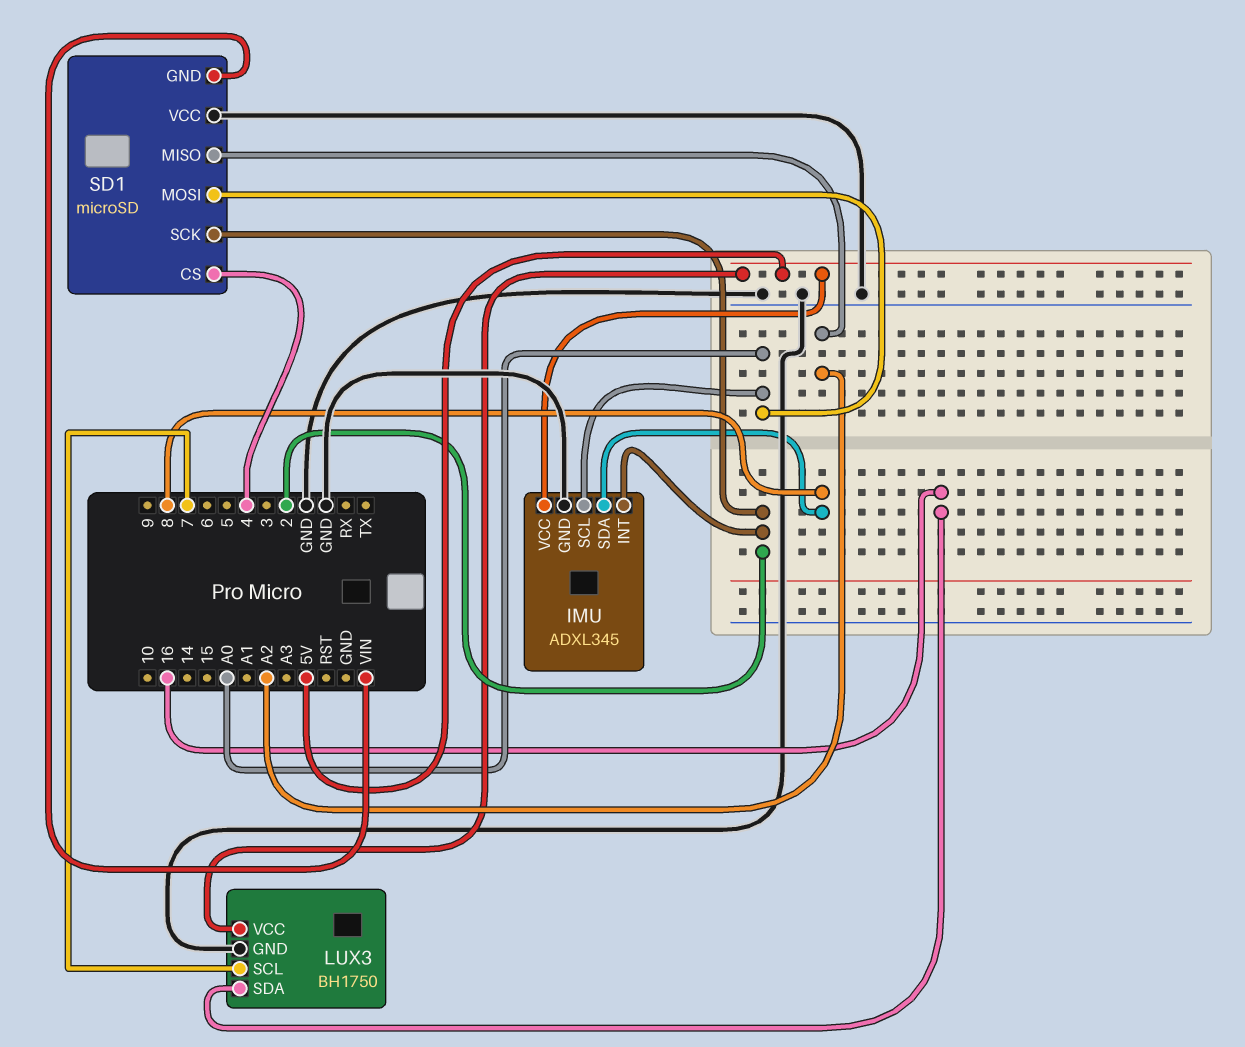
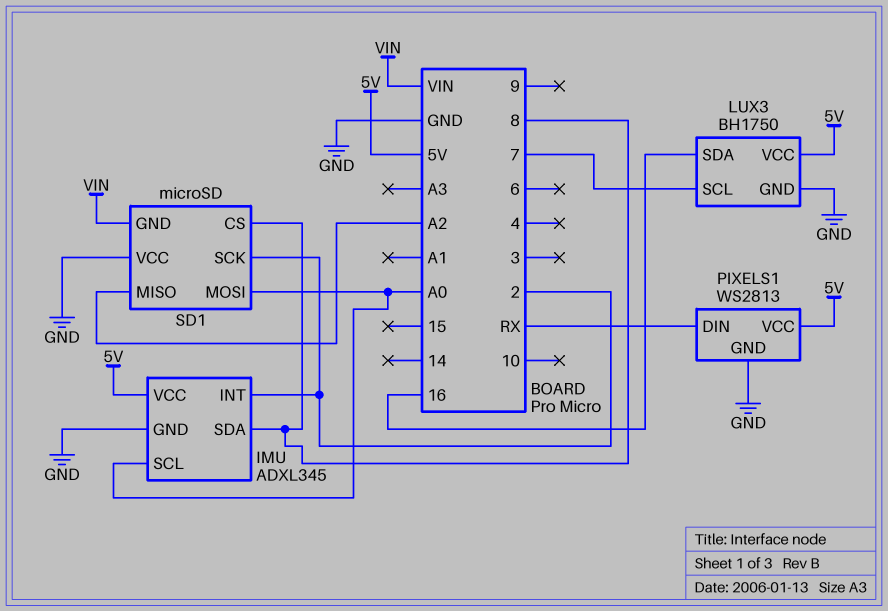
PIXELS1: none -> WS2813
PIXELS1 pin DIN: none -> RX
PIXELS1 pin GND: none -> GND
PIXELS1 pin VCC: none -> 5V
SD1 pin CS: 4 -> 8

